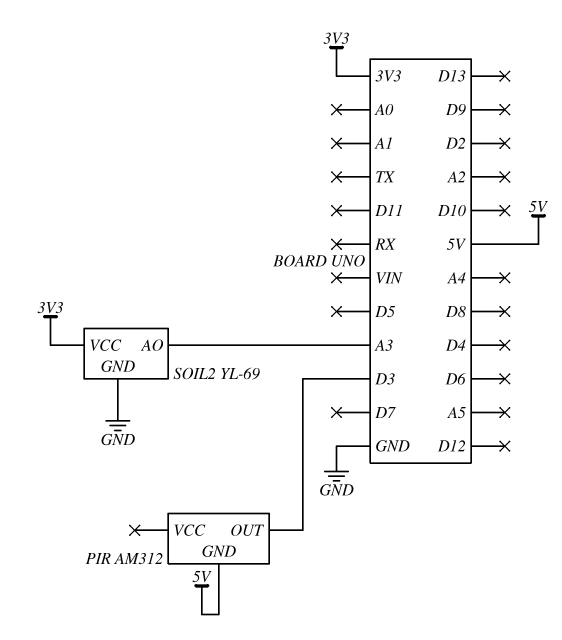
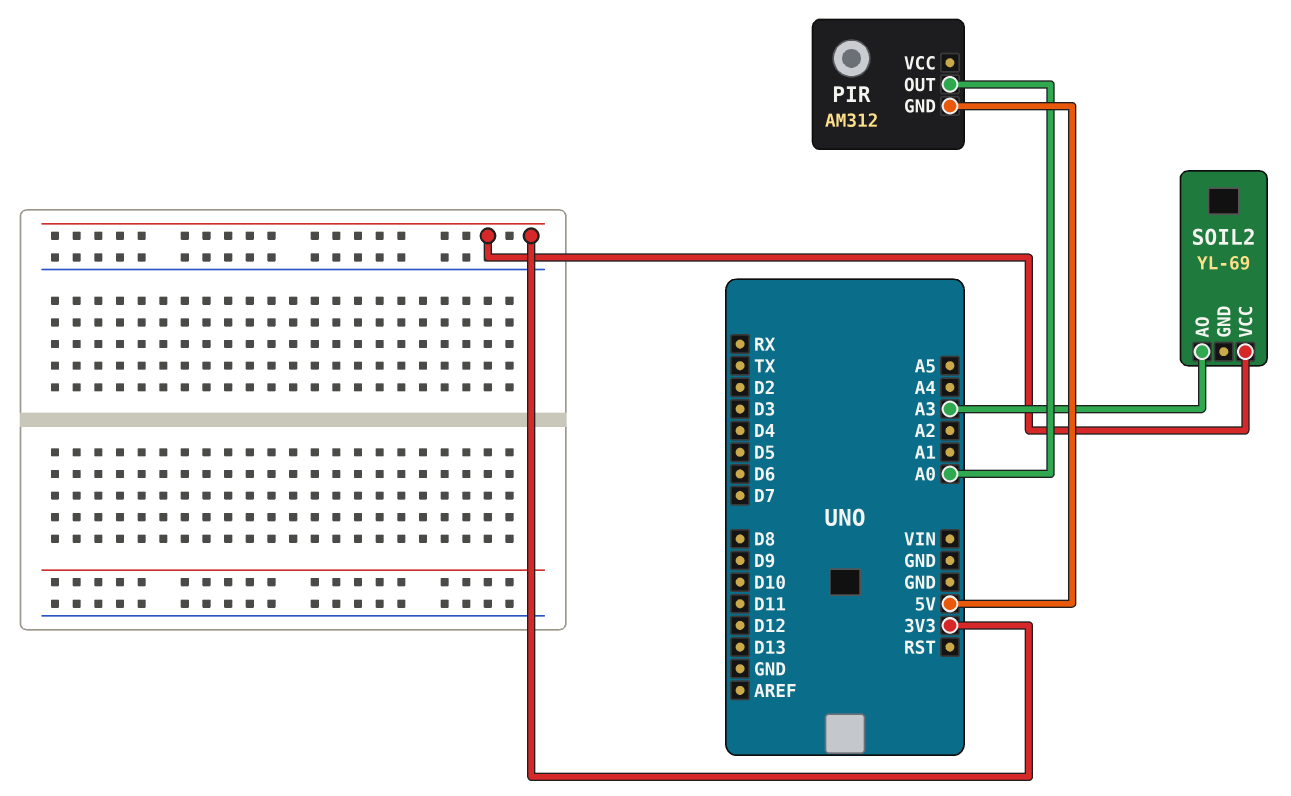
PIR pin OUT: D3 -> A0
SOIL2 pin GND: GND -> none

